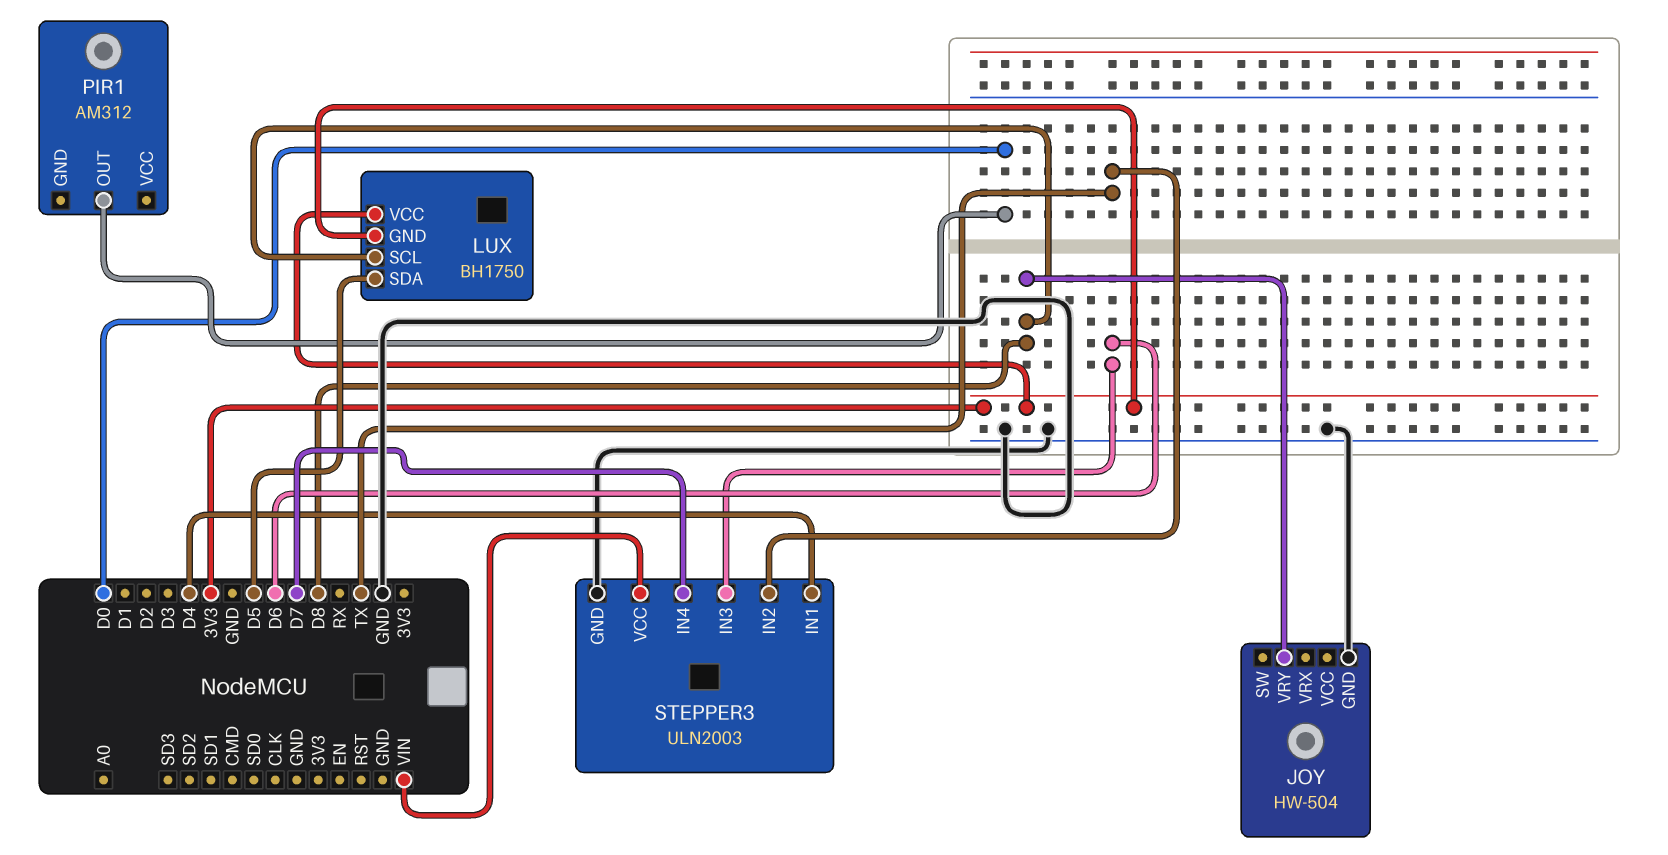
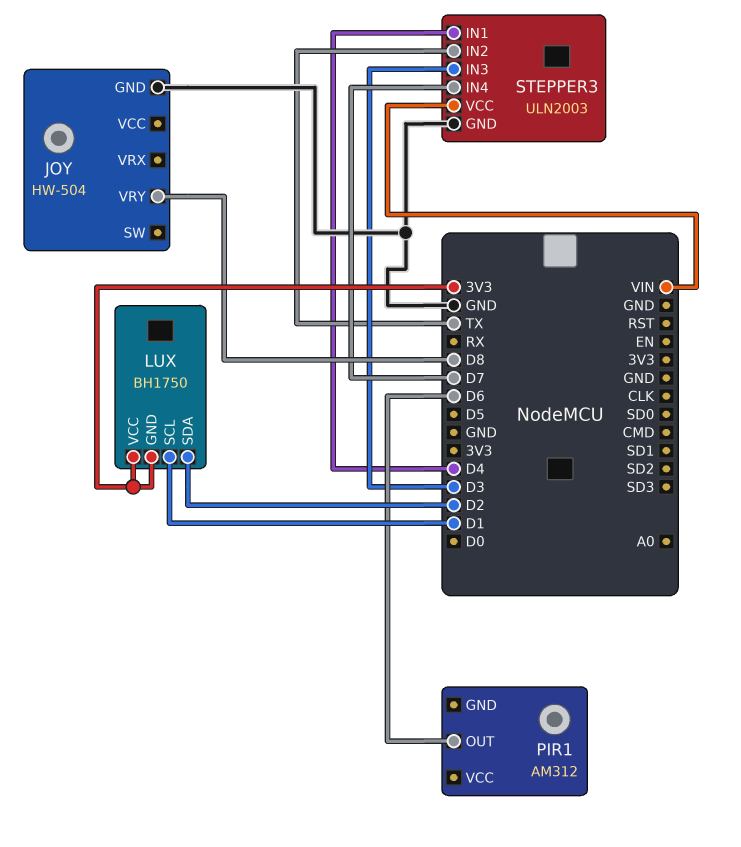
LUX pin SCL: D8 -> D1
LUX pin SDA: D5 -> D2
PIR1 pin OUT: D0 -> D6
STEPPER3 pin IN3: D6 -> D3

